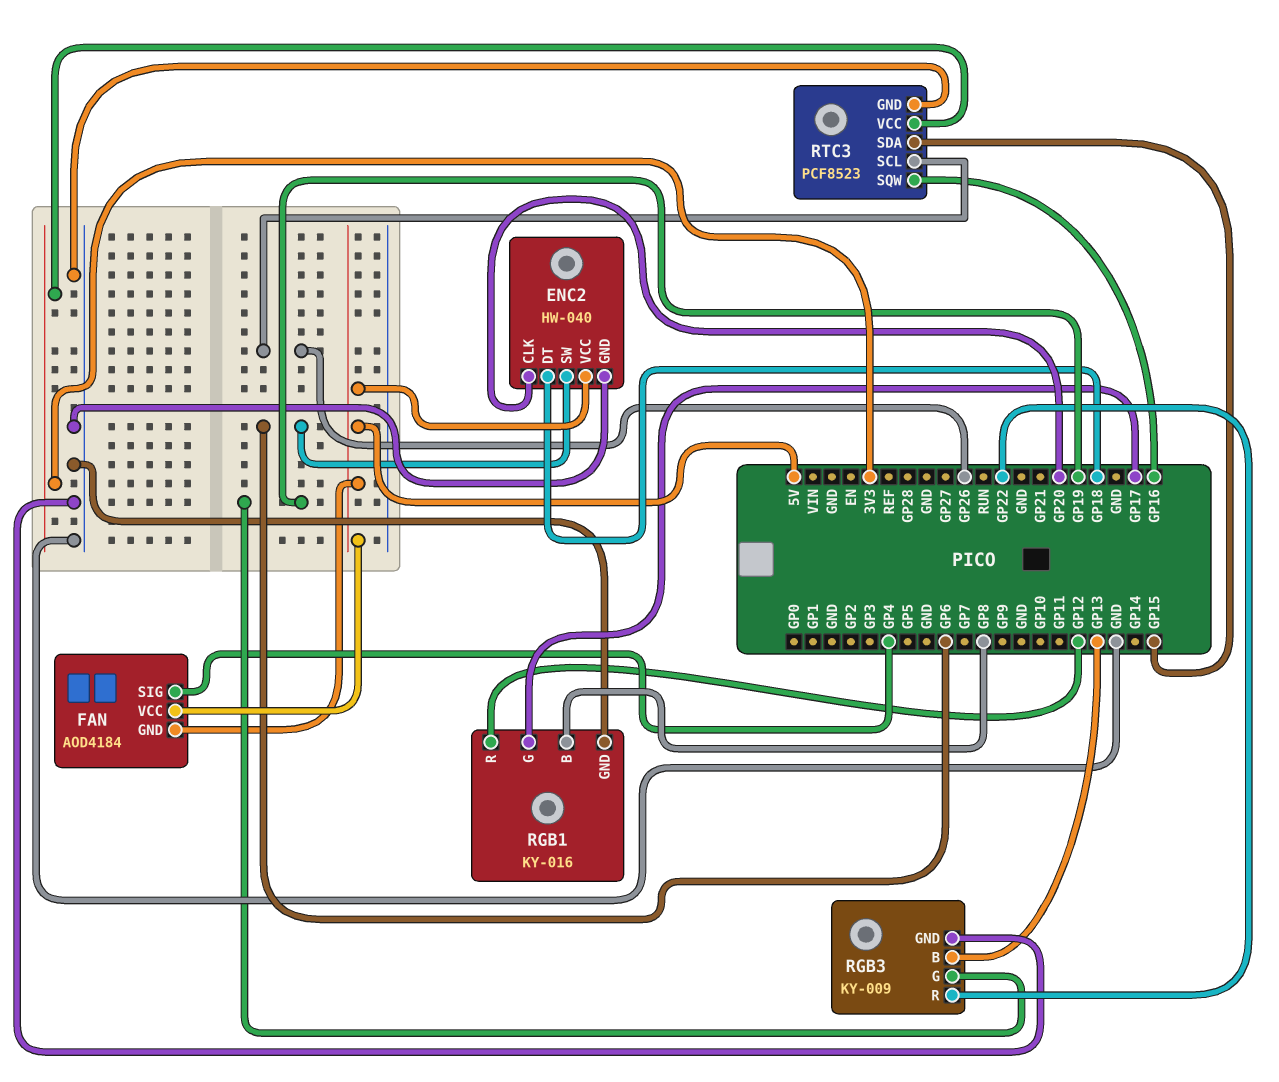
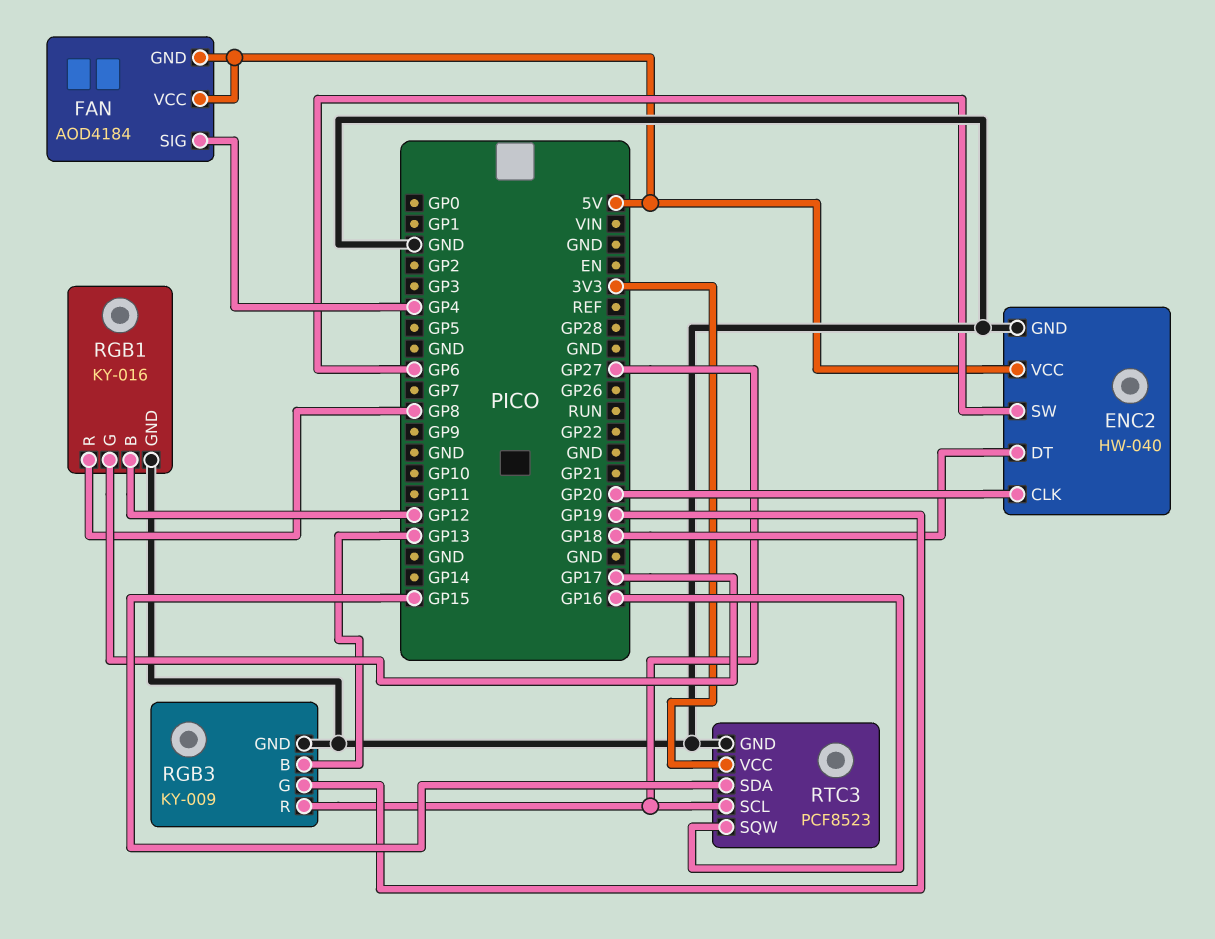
RGB1 pin B: GP8 -> GP12
RGB1 pin R: GP12 -> GP8
RGB3 pin R: GP22 -> GP27
RTC3 pin SCL: GP26 -> GP27

